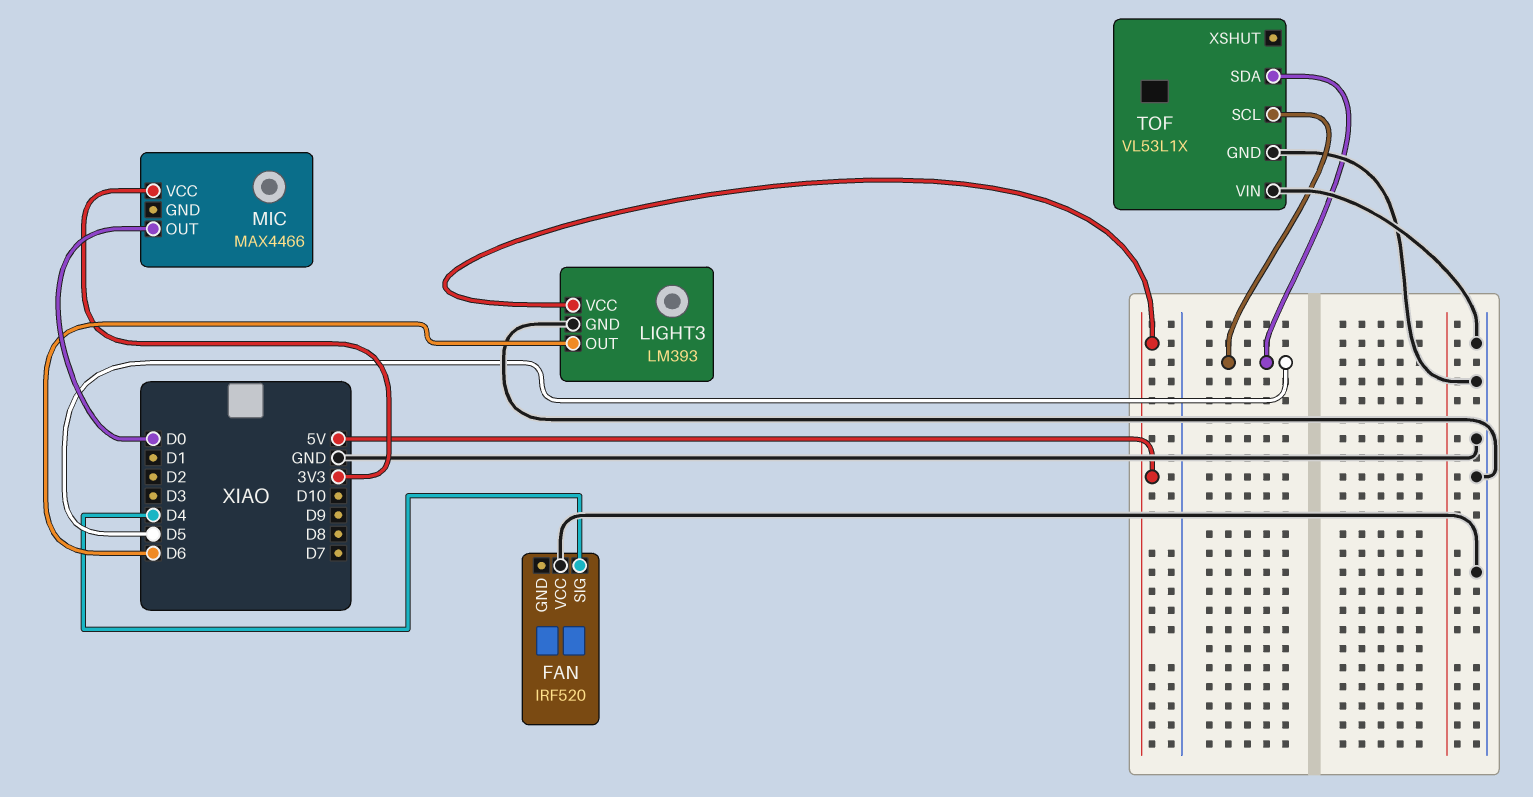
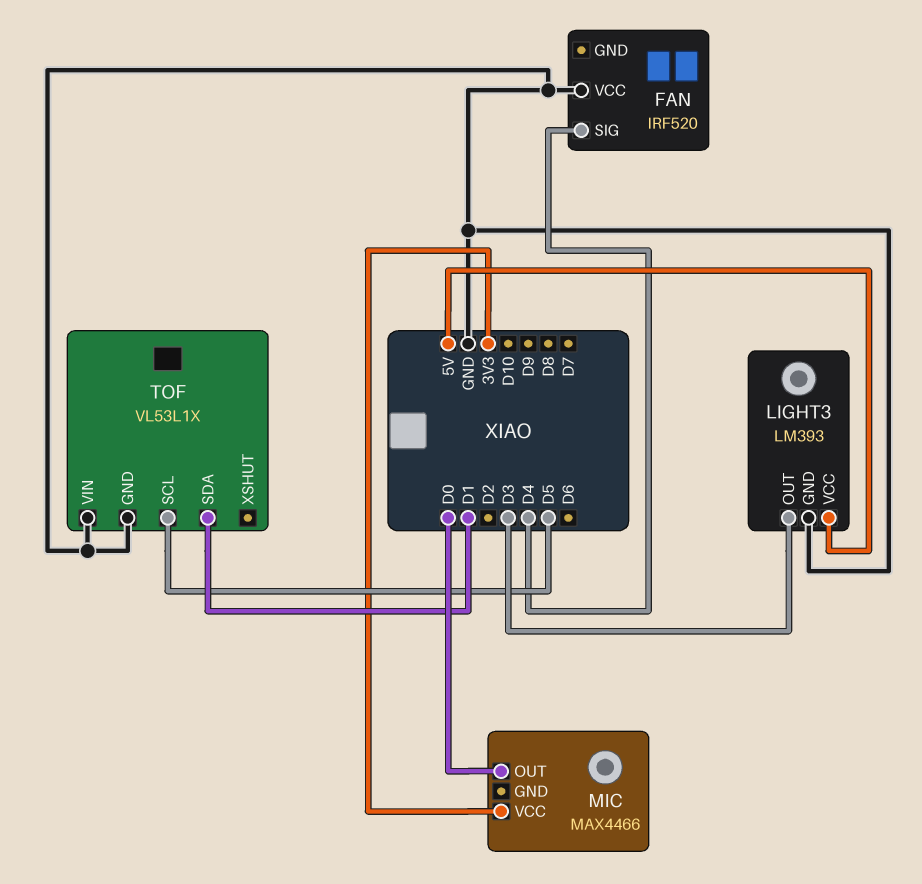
LIGHT3 pin OUT: D6 -> D3
TOF pin SDA: D5 -> D1

